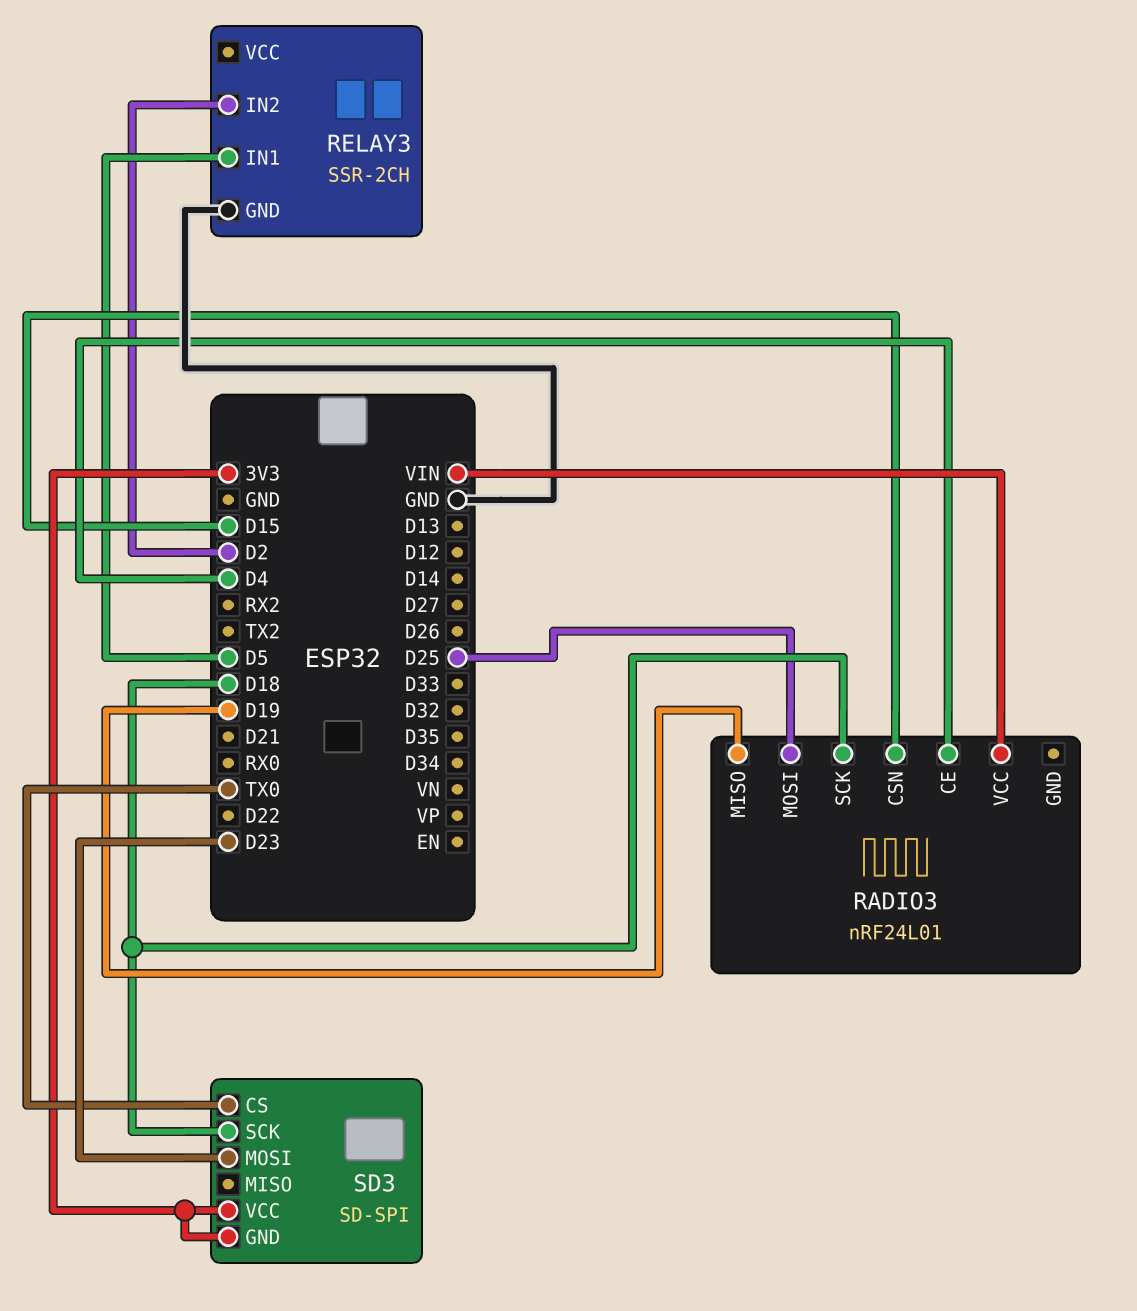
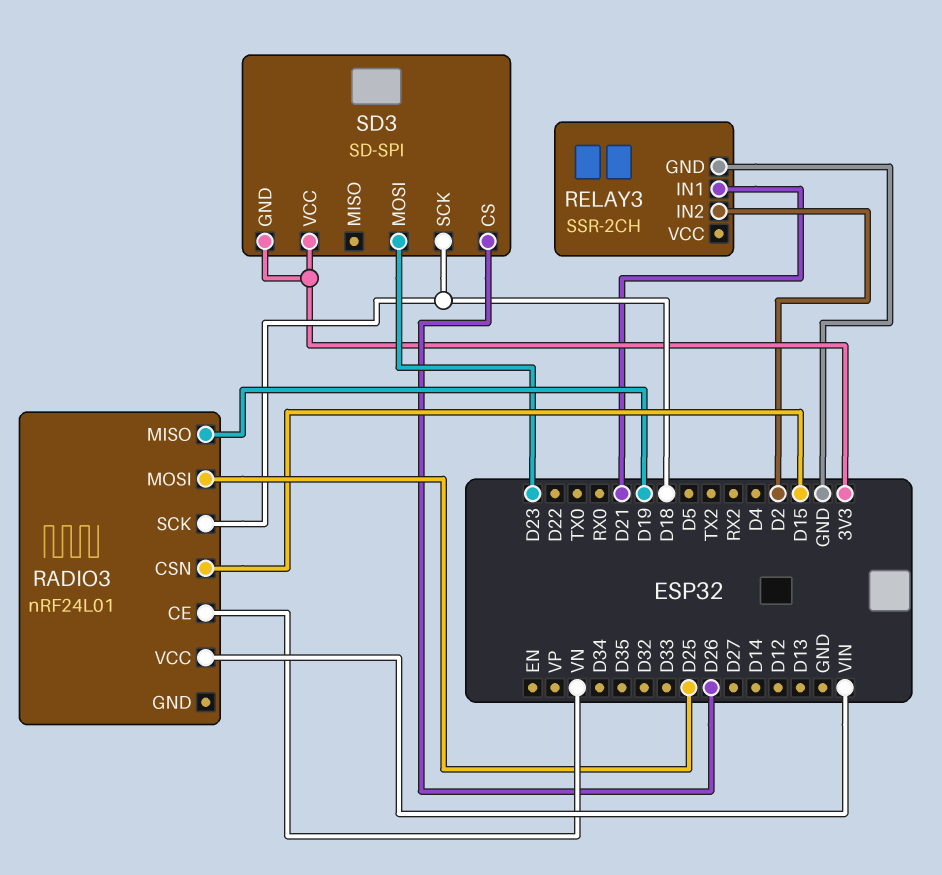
RADIO3 pin CE: D4 -> VN
RELAY3 pin IN1: D5 -> D21
SD3 pin CS: TX0 -> D26

